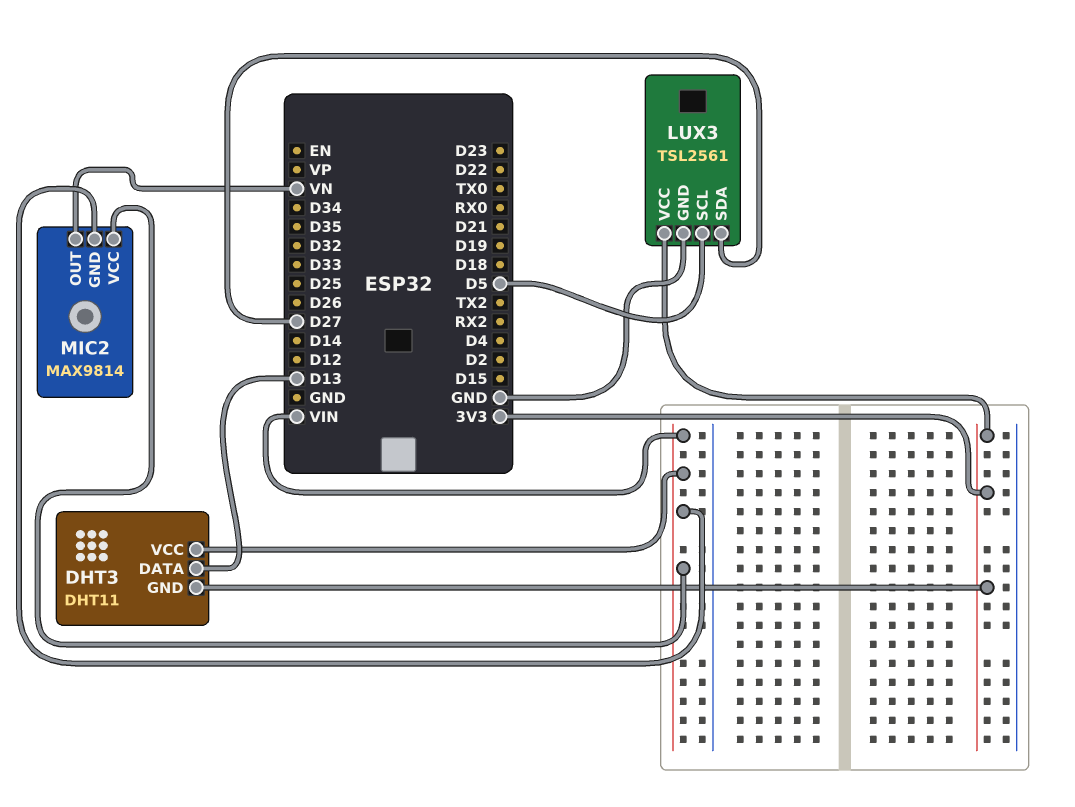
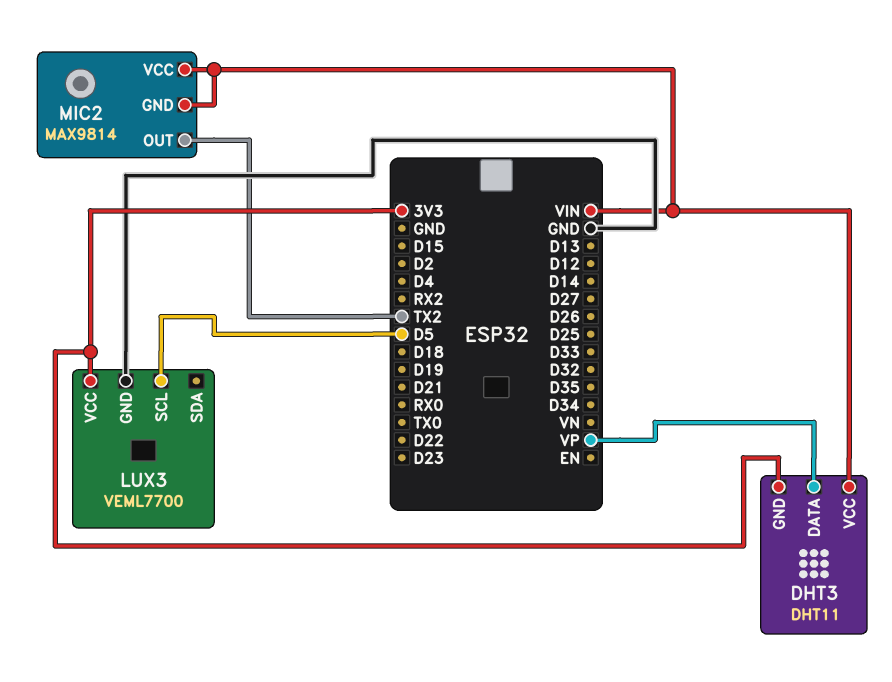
DHT3 pin DATA: D13 -> VP
LUX3: TSL2561 -> VEML7700
LUX3 pin SDA: D27 -> none
MIC2 pin OUT: VN -> TX2

